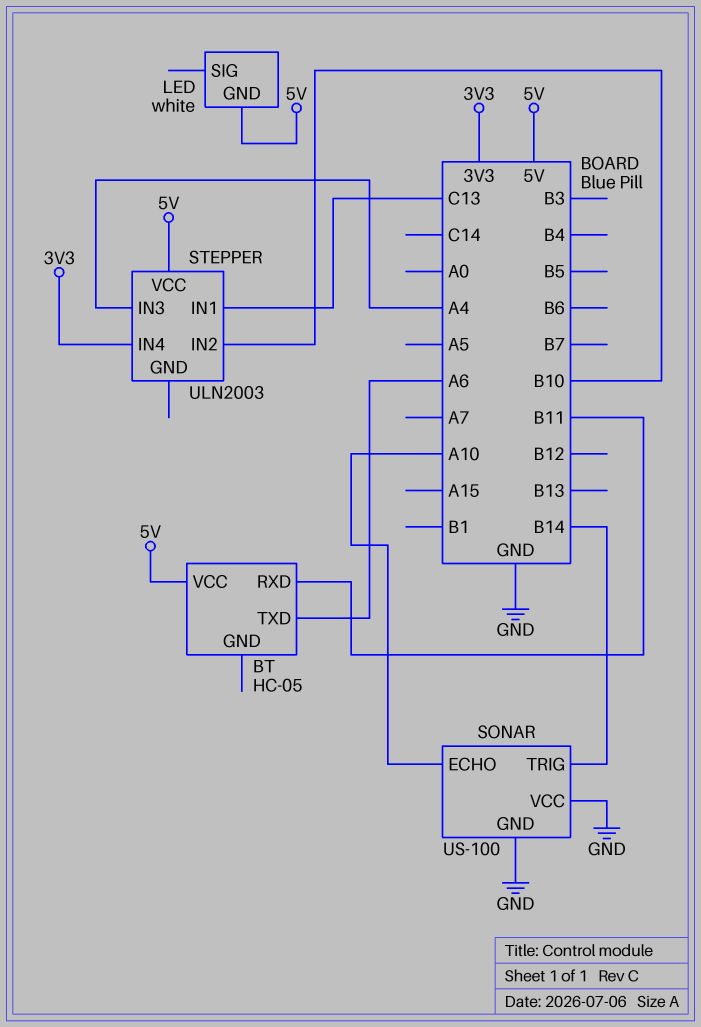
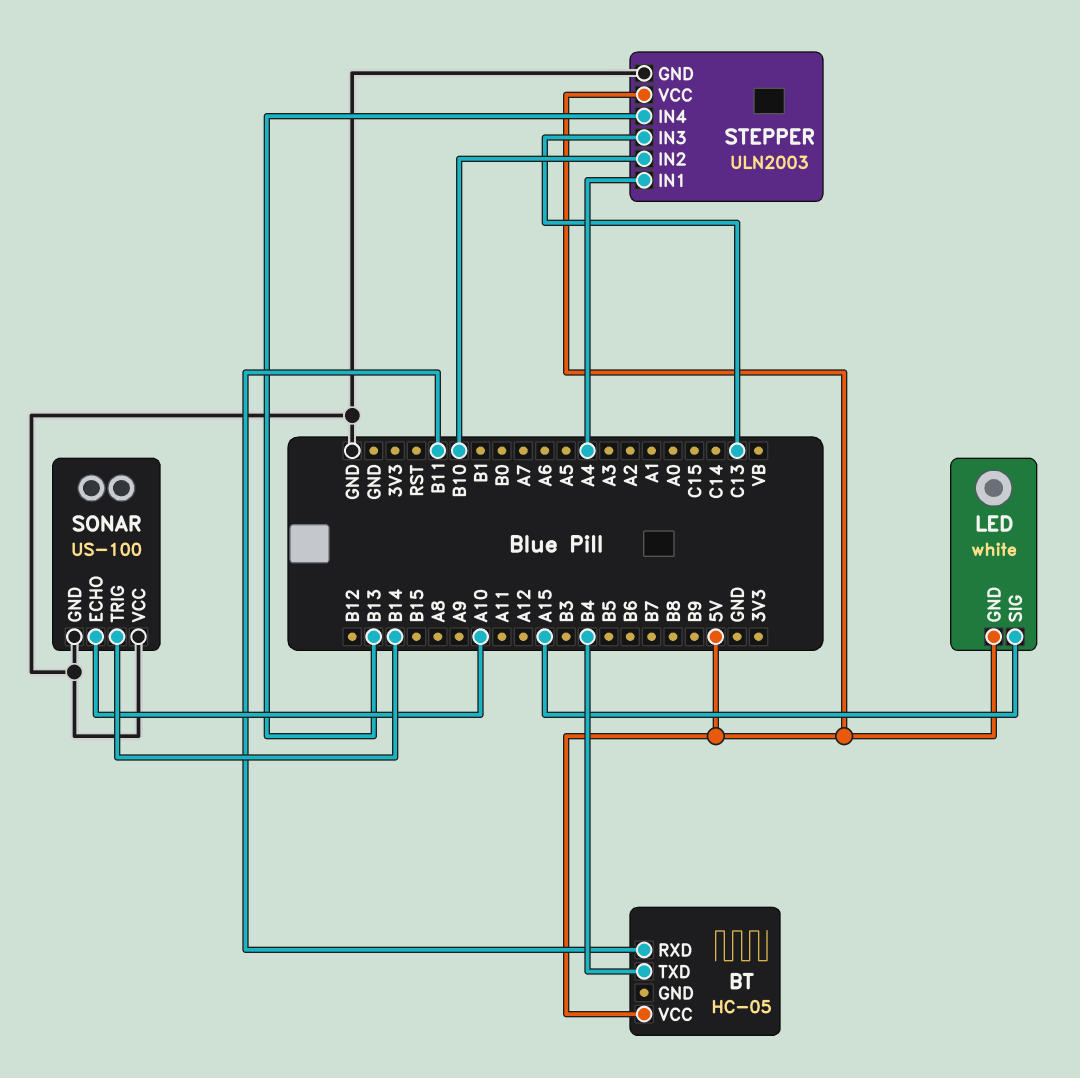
BT pin TXD: A6 -> B4
LED pin SIG: none -> A15
STEPPER pin GND: none -> GND
STEPPER pin IN1: C13 -> A4
STEPPER pin IN3: A4 -> C13
STEPPER pin IN4: 3V3 -> B13

